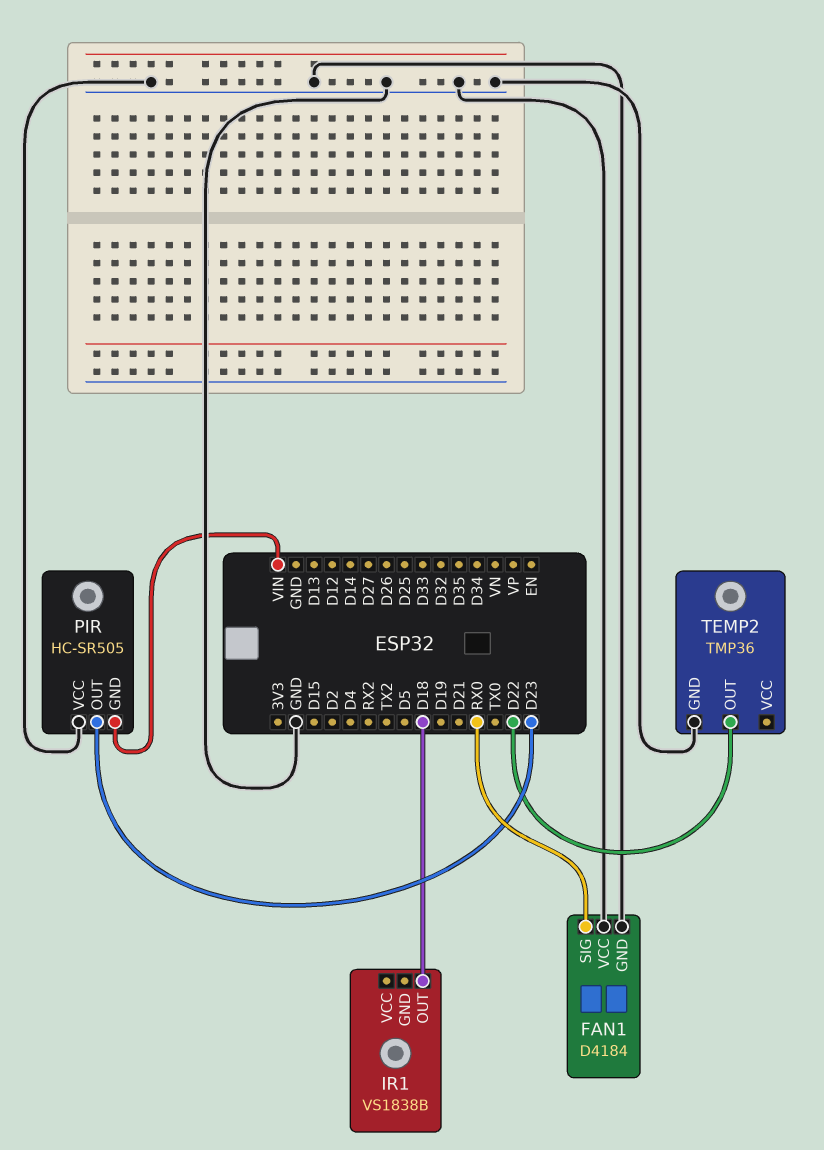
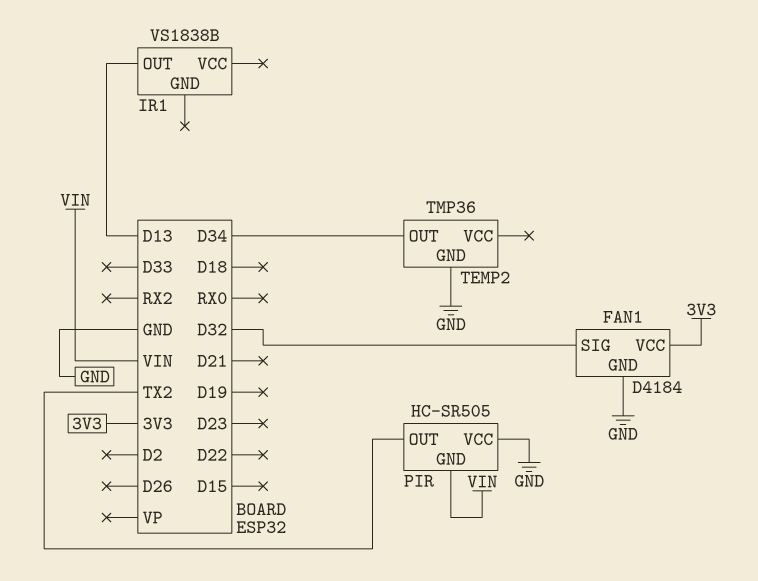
FAN1 pin SIG: RX0 -> D32
FAN1 pin VCC: GND -> 3V3
IR1 pin OUT: D18 -> D13
PIR pin OUT: D23 -> TX2
TEMP2 pin OUT: D22 -> D34

